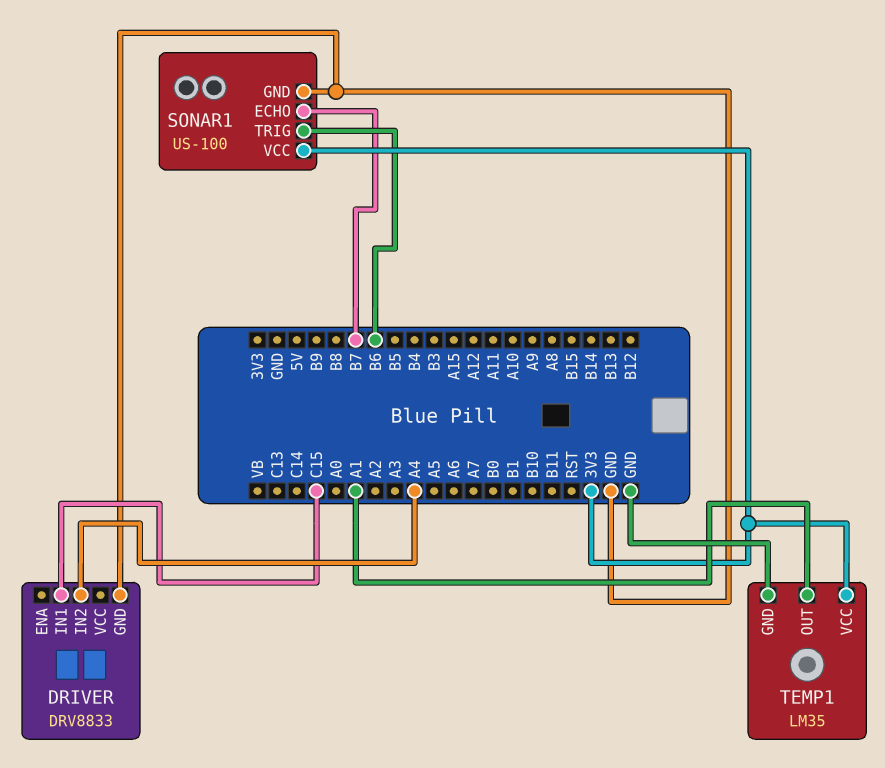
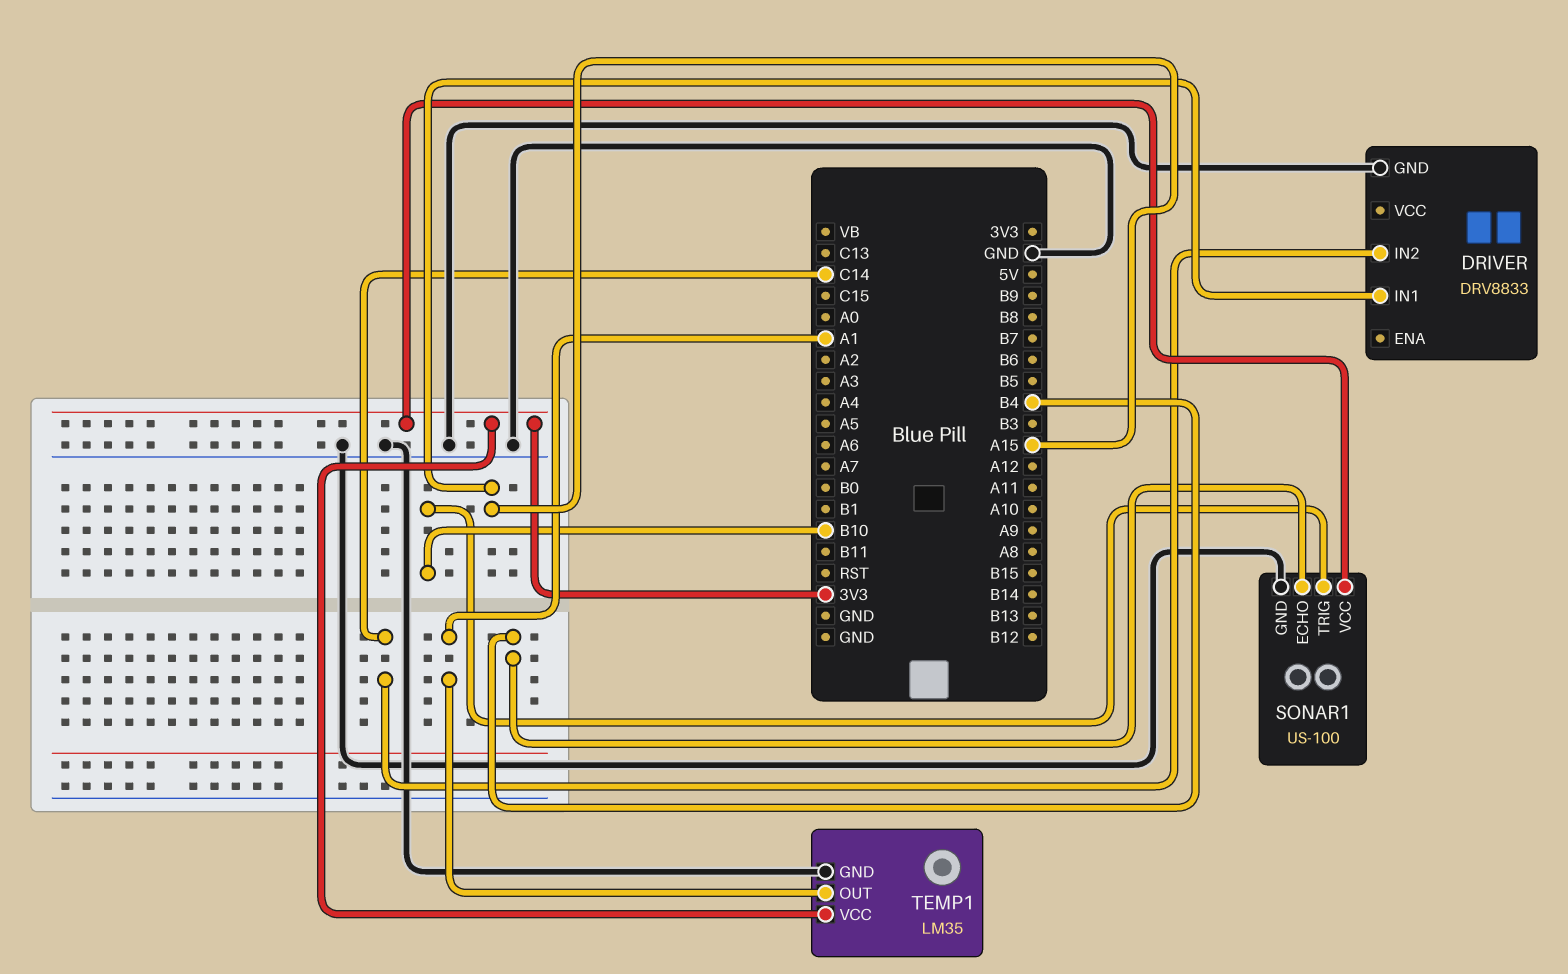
DRIVER pin IN1: C15 -> A15
DRIVER pin IN2: A4 -> C14
SONAR1 pin ECHO: B7 -> B4
SONAR1 pin TRIG: B6 -> B10

